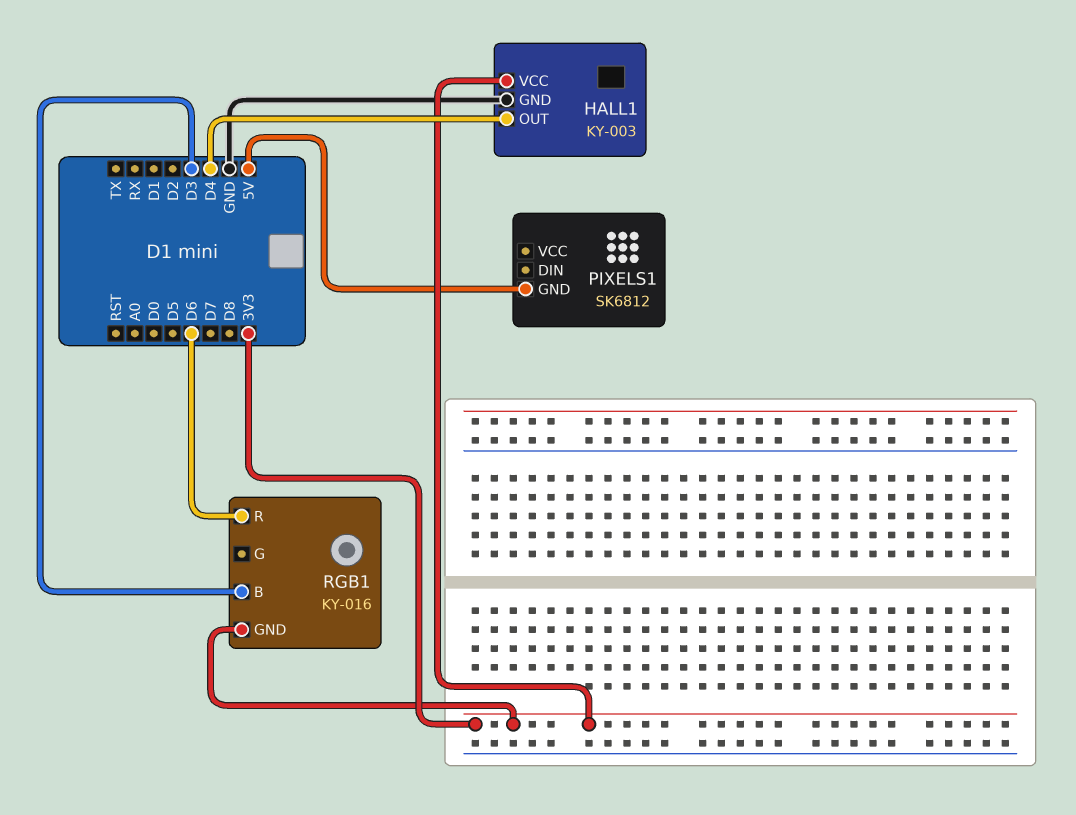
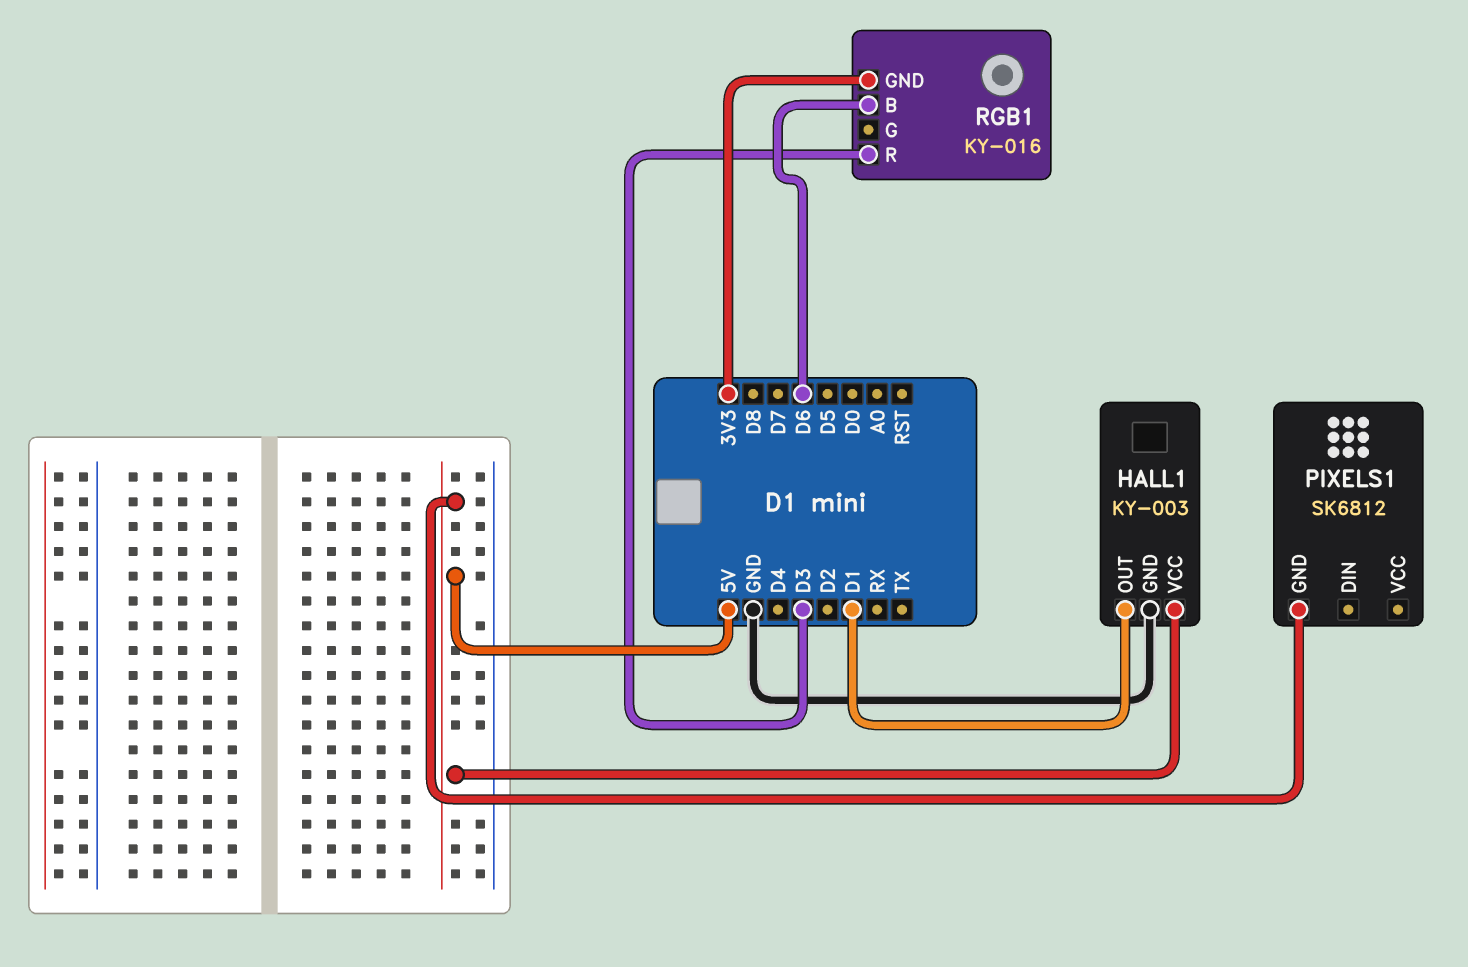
HALL1 pin OUT: D4 -> D1
HALL1 pin VCC: 3V3 -> 5V
RGB1 pin B: D3 -> D6
RGB1 pin R: D6 -> D3

